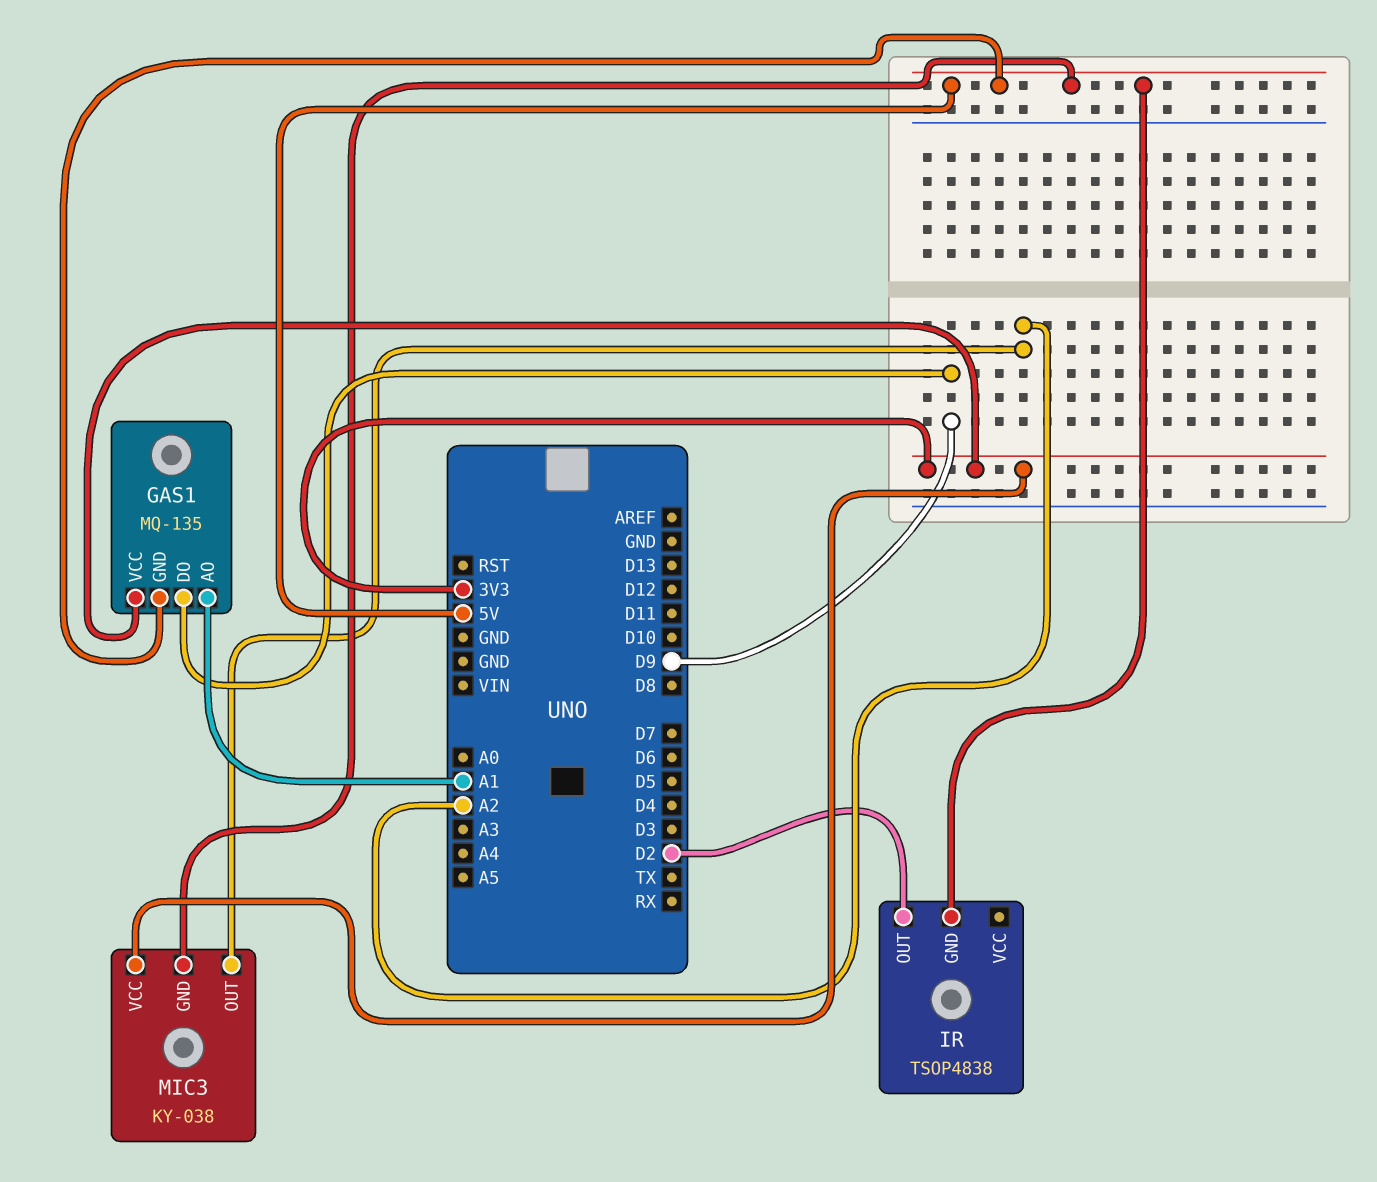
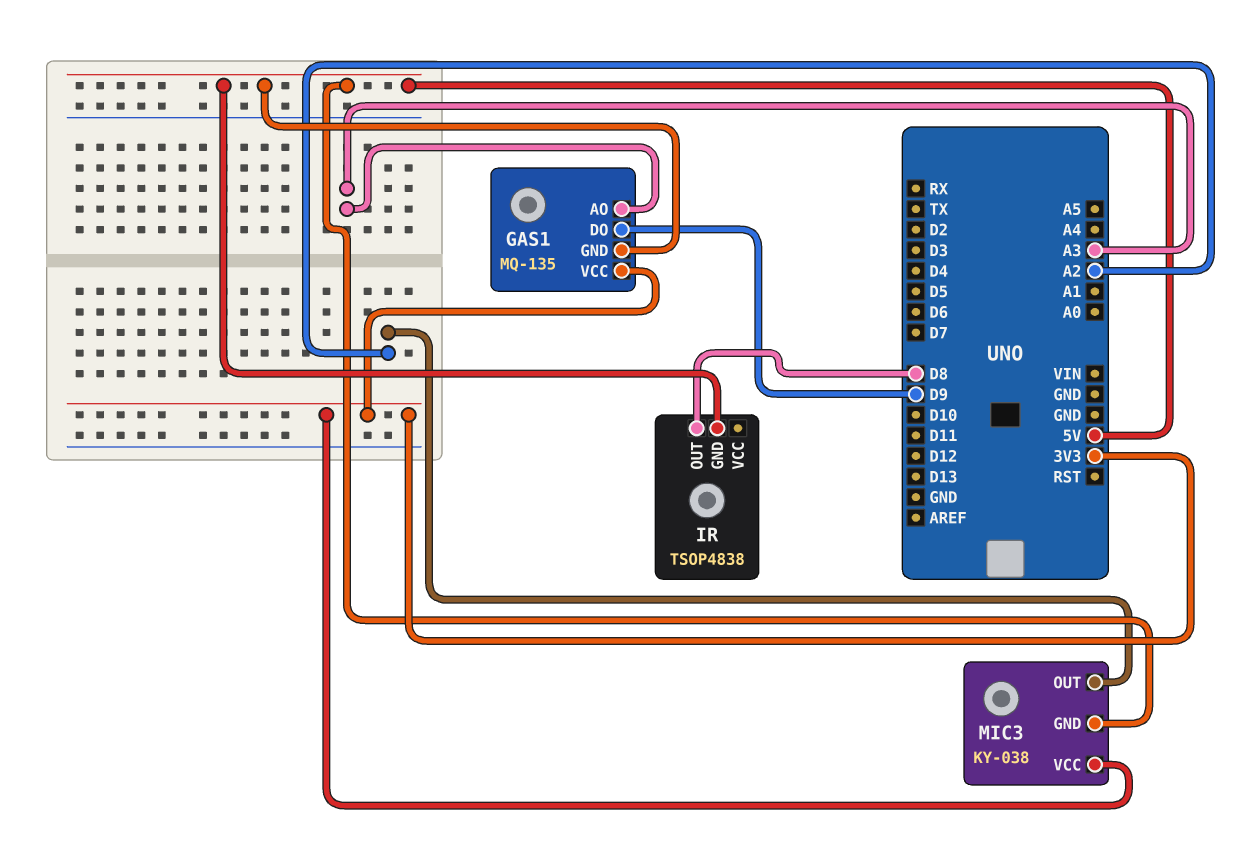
GAS1 pin AO: A1 -> A3
IR pin OUT: D2 -> D8

